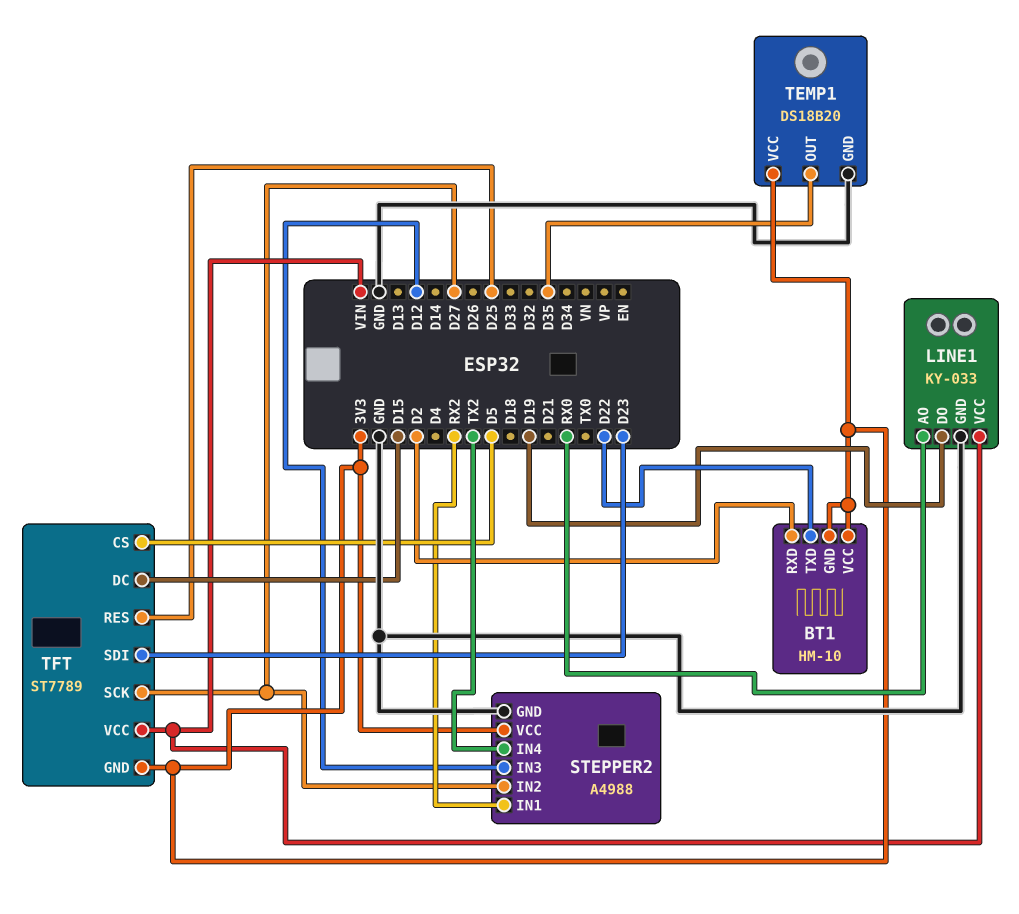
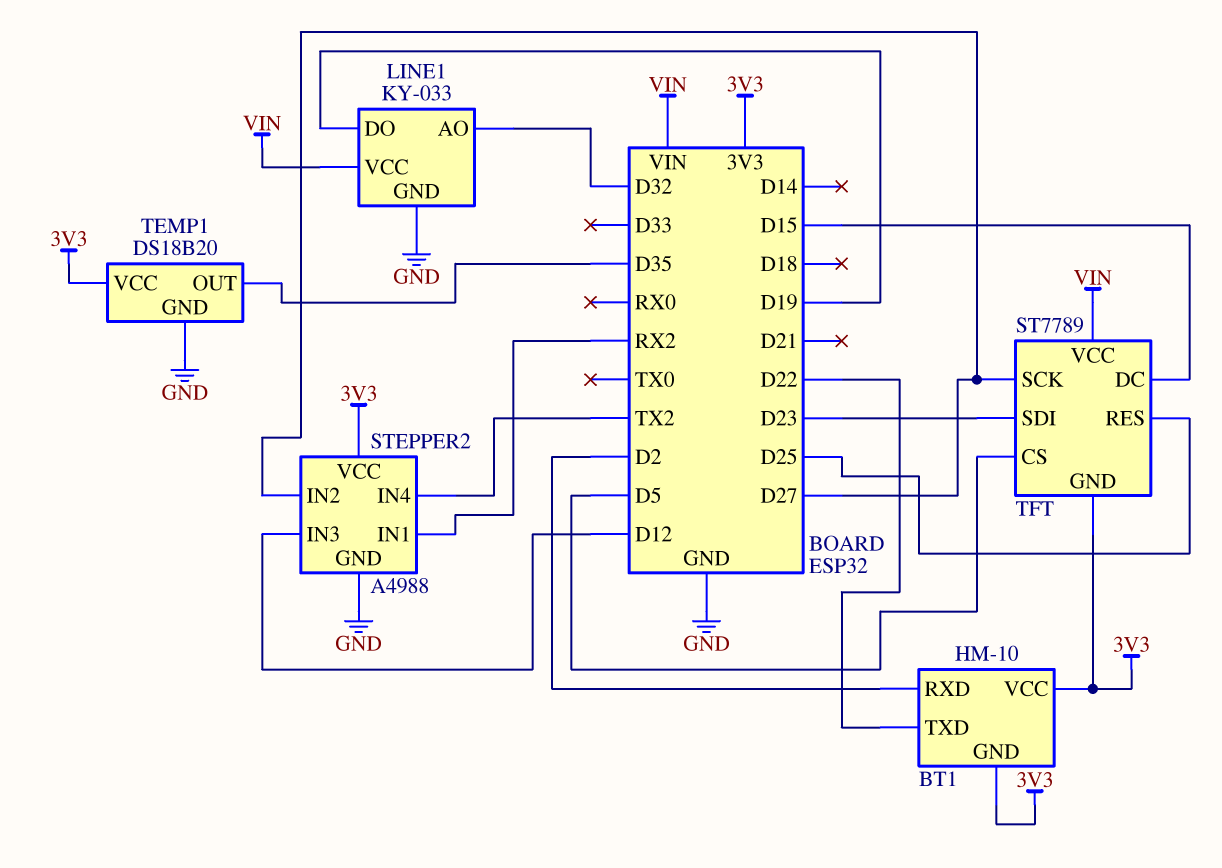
LINE1 pin AO: RX0 -> D32

